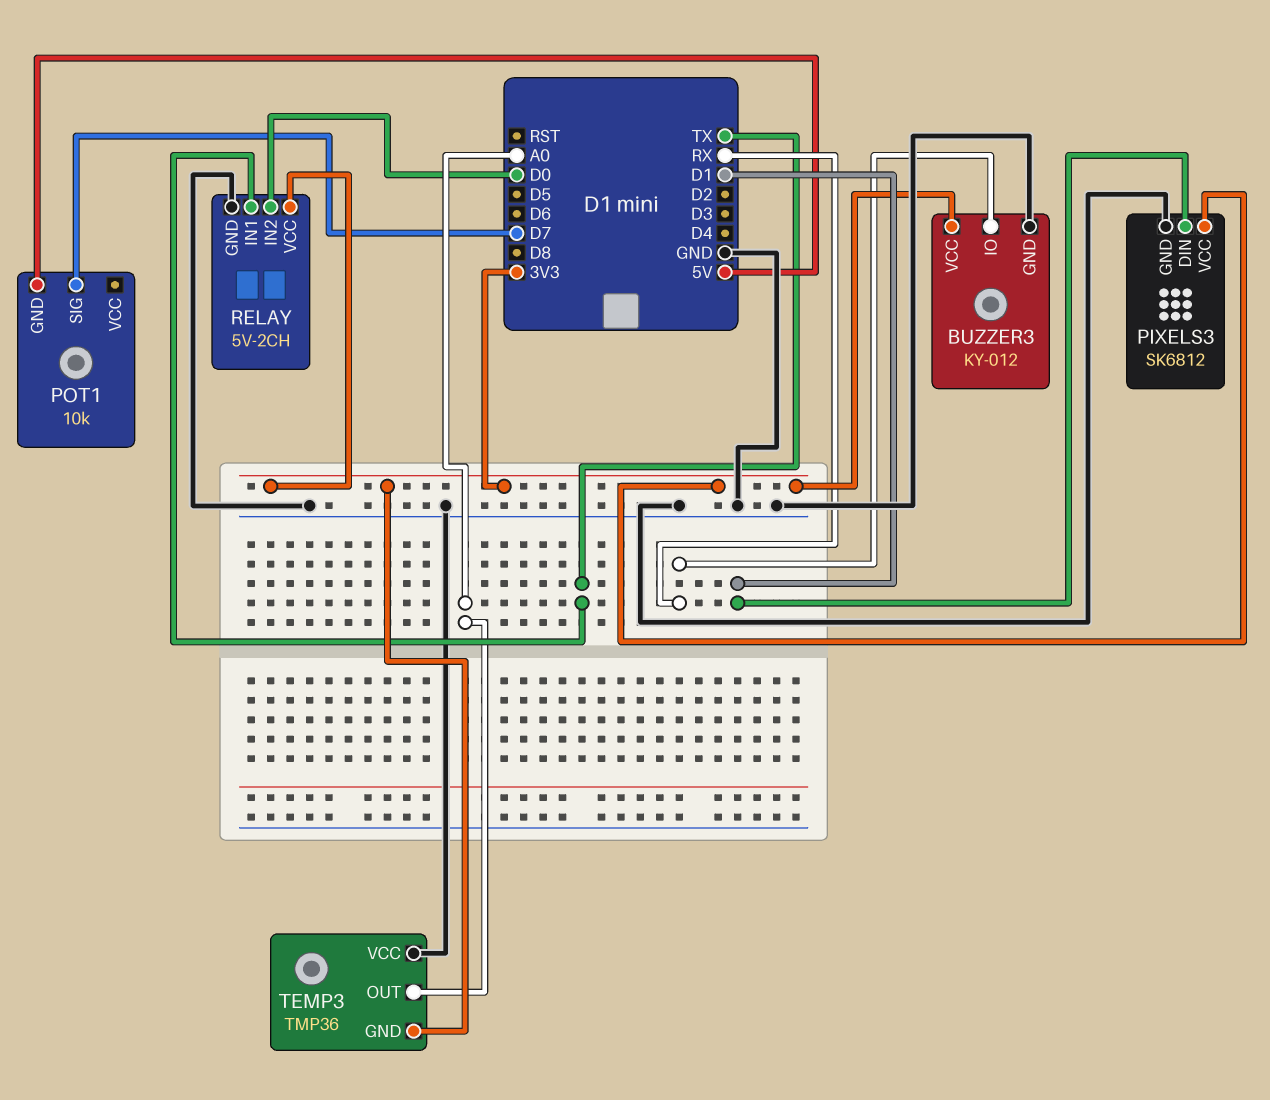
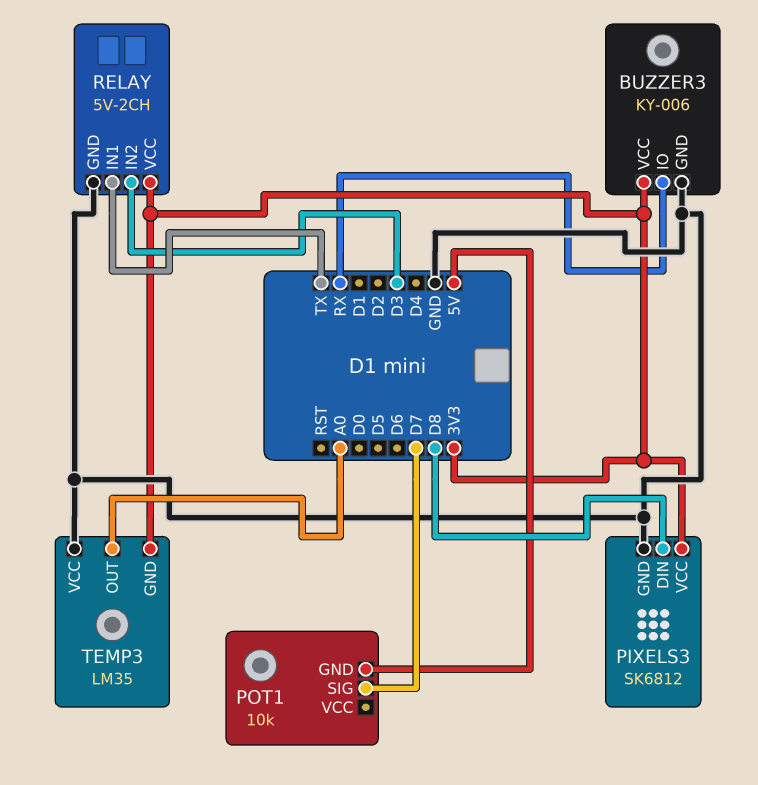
BUZZER3: KY-012 -> KY-006
PIXELS3 pin DIN: D1 -> D8
RELAY pin IN2: D0 -> D3
TEMP3: TMP36 -> LM35

